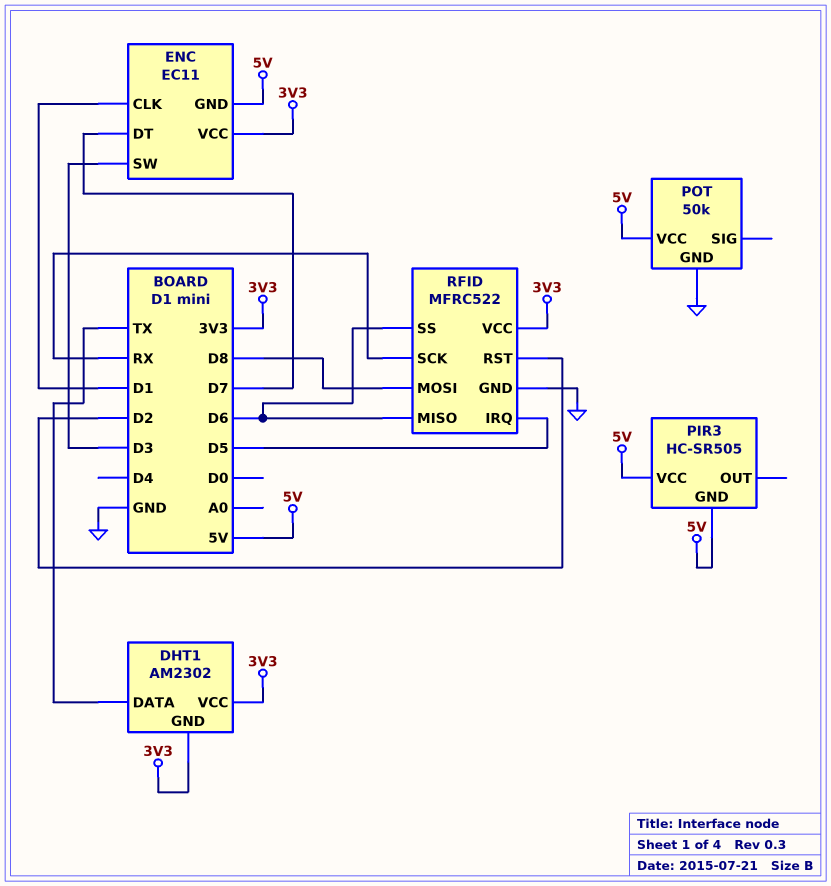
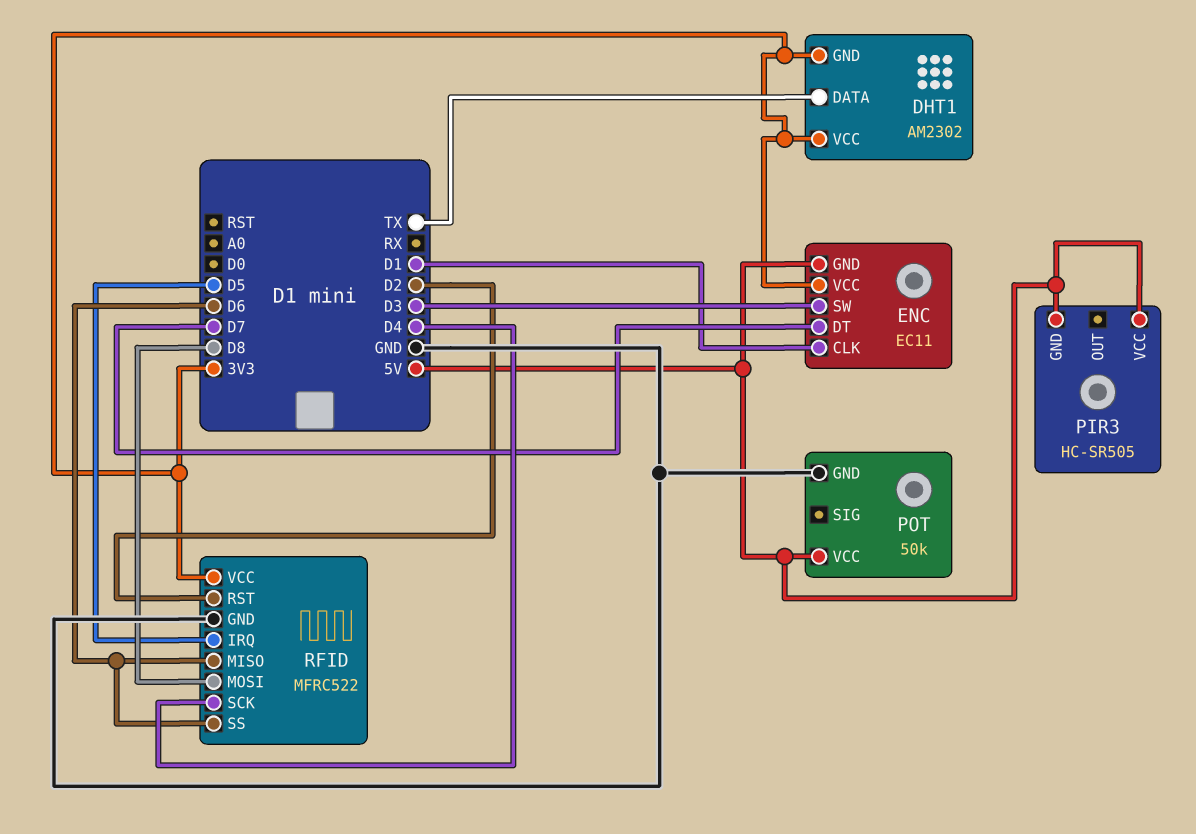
RFID pin SCK: RX -> D4

